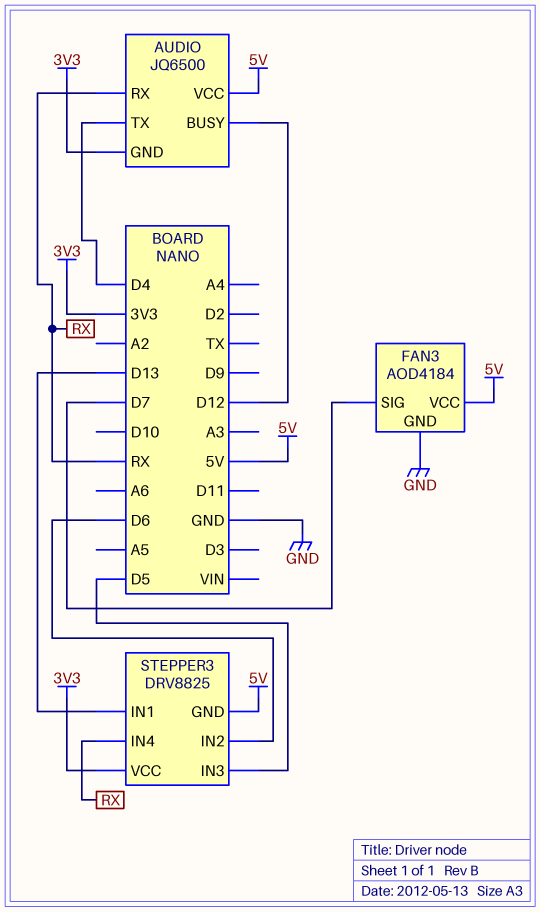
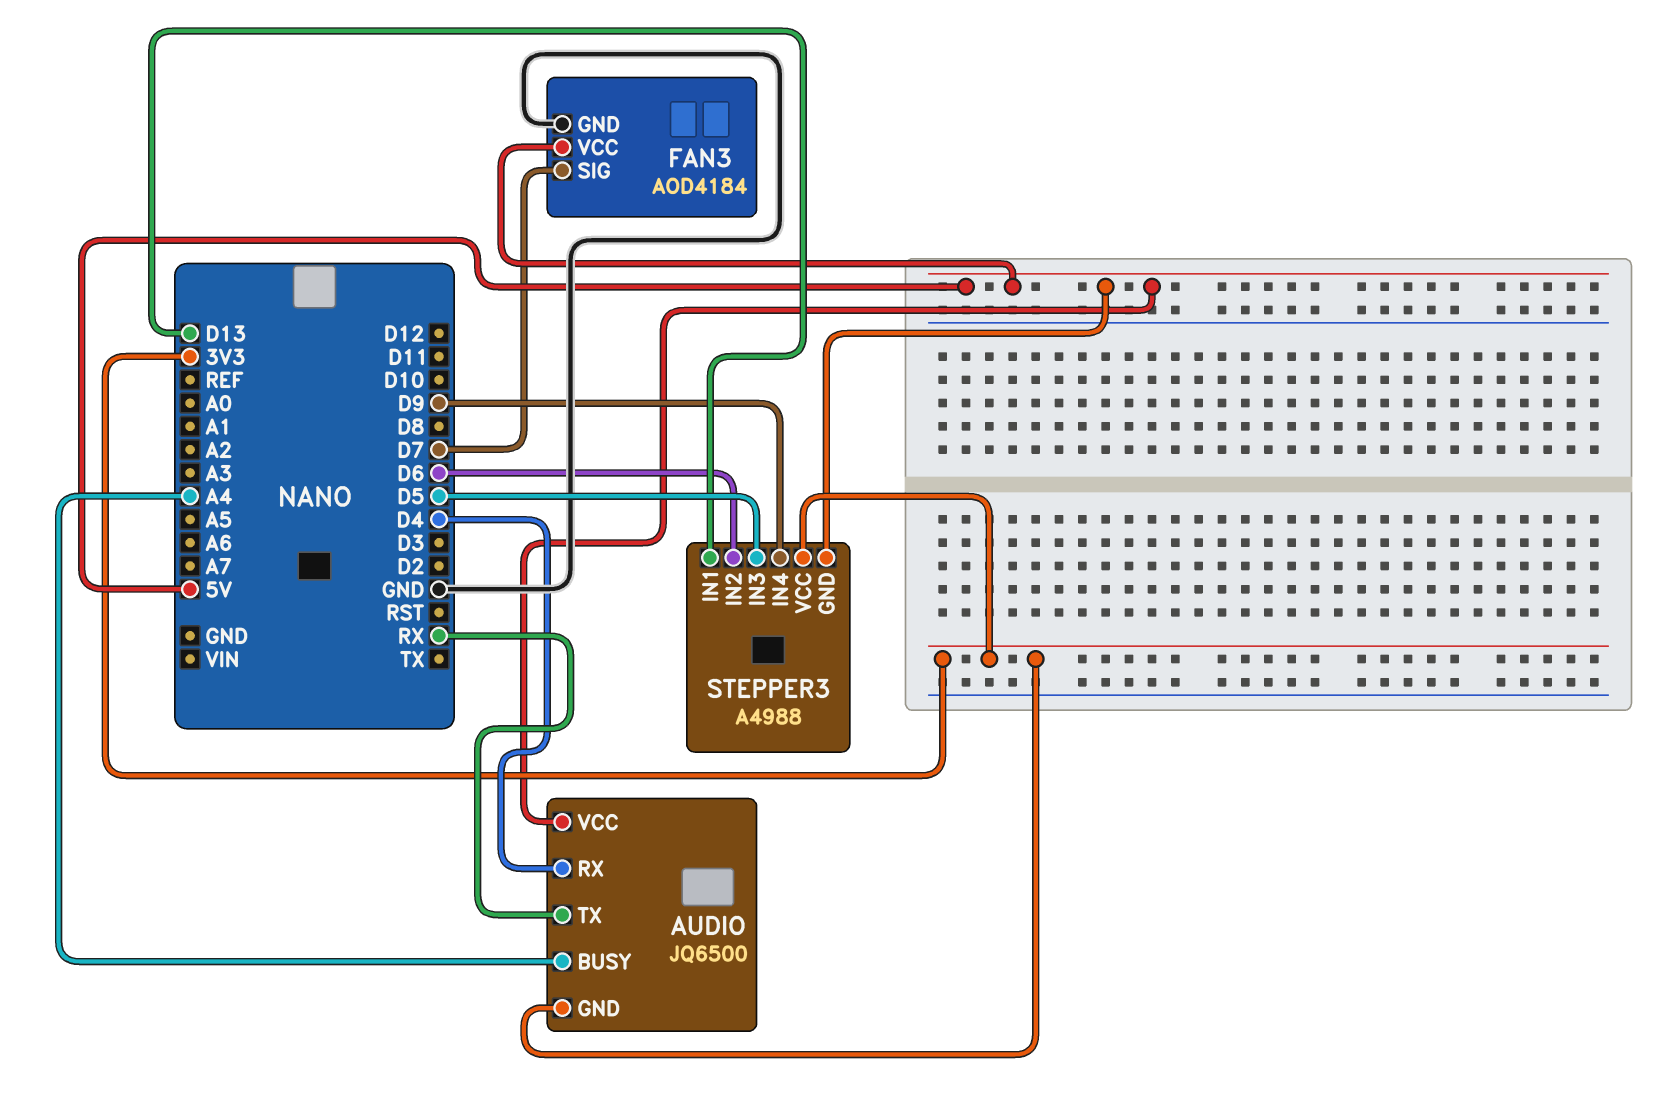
AUDIO pin BUSY: D12 -> A4
AUDIO pin RX: RX -> D4
AUDIO pin TX: D4 -> RX
STEPPER3: DRV8825 -> A4988
STEPPER3 pin IN4: RX -> D9

